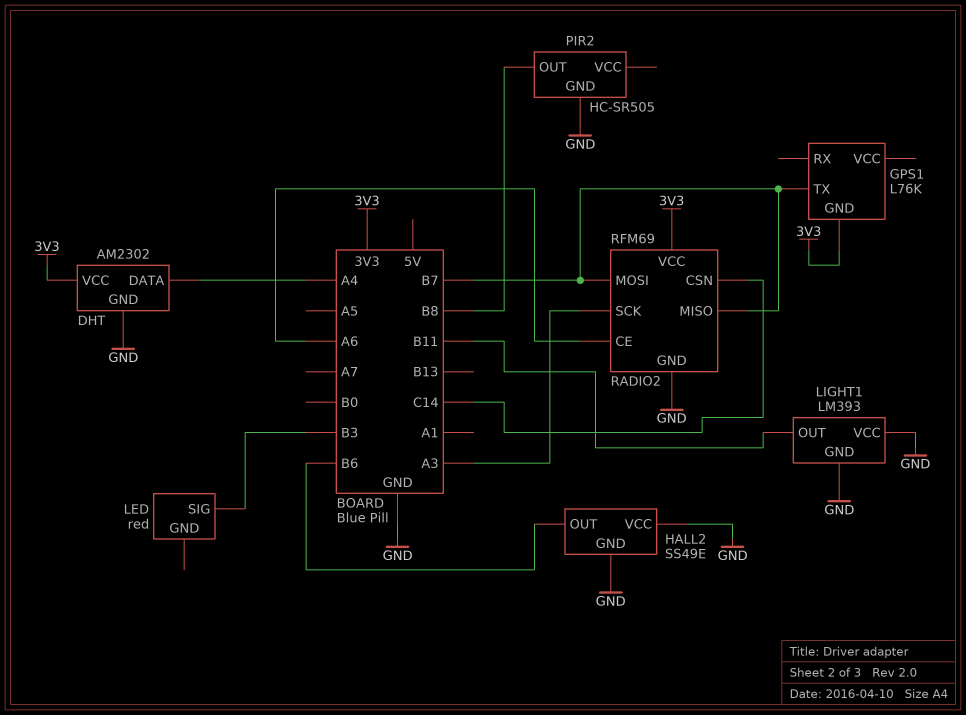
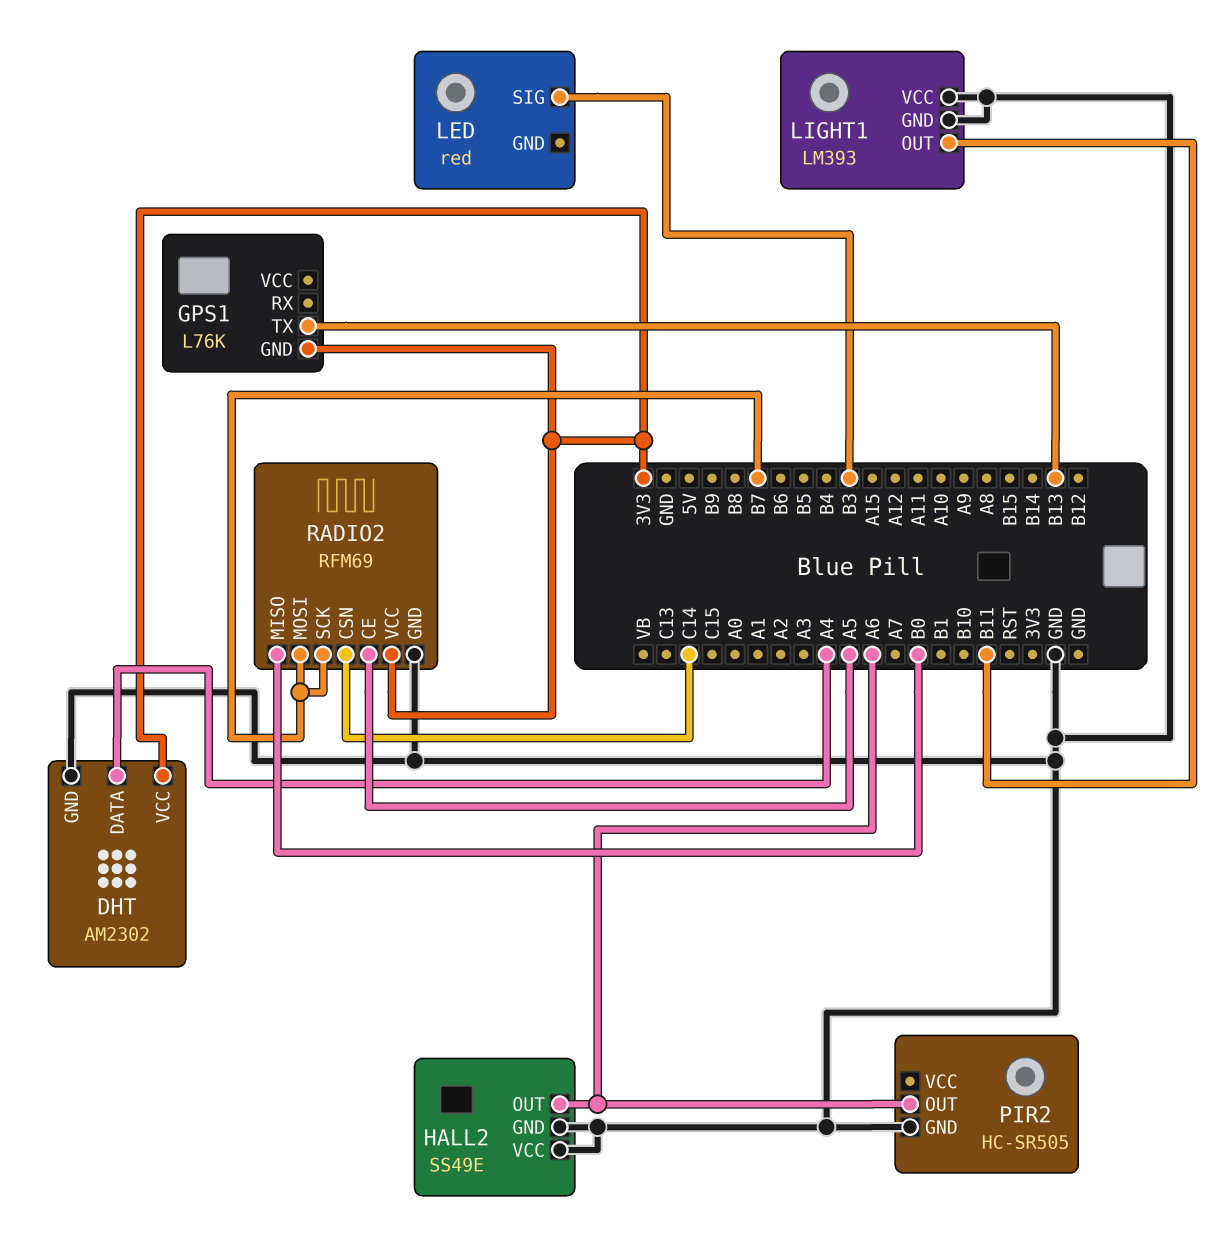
GPS1 pin TX: B7 -> B13
HALL2 pin OUT: B6 -> A6
PIR2 pin OUT: B8 -> A6
RADIO2 pin CE: A6 -> A5
RADIO2 pin MISO: B7 -> B0
RADIO2 pin SCK: A3 -> B7

